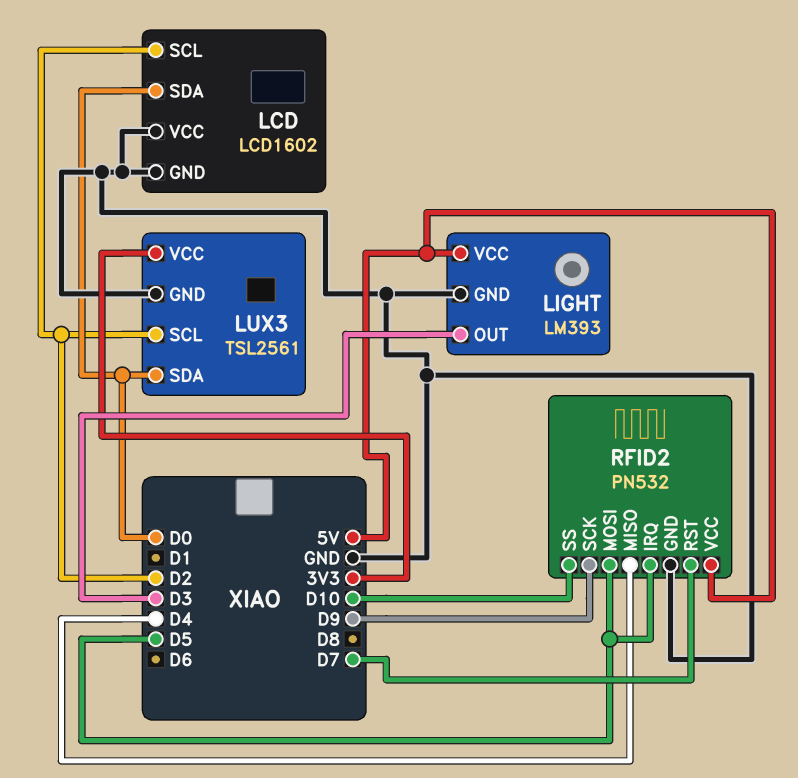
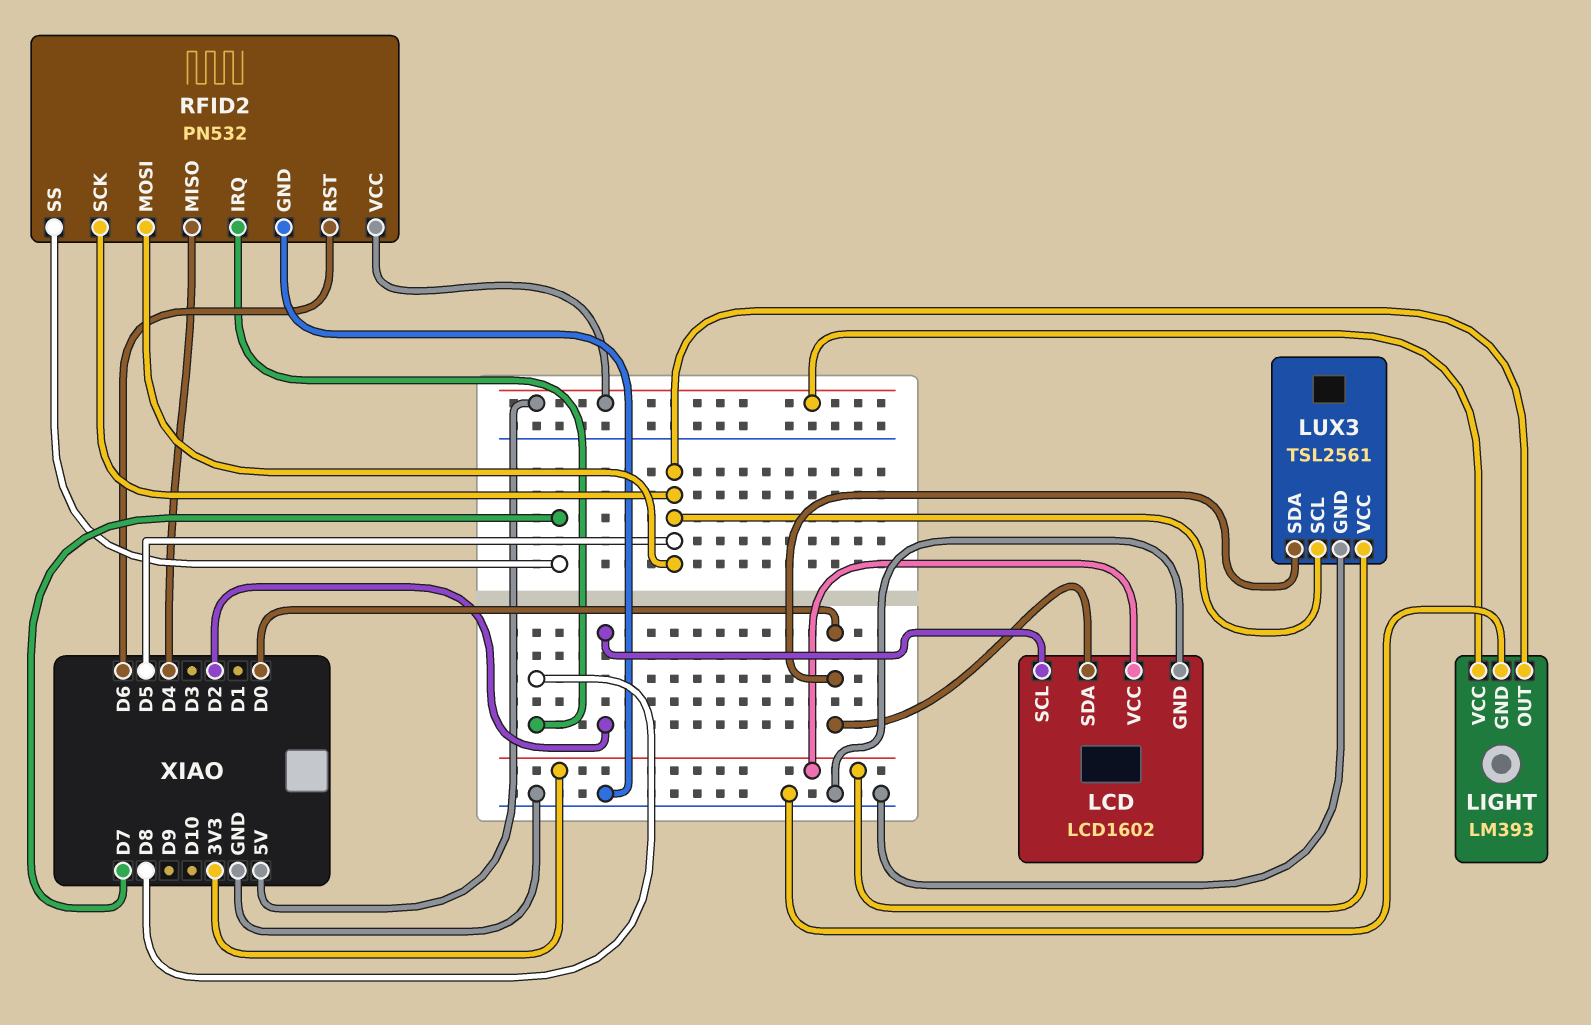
LCD pin VCC: GND -> 3V3
LIGHT pin OUT: D3 -> D5
LUX3 pin SCL: D2 -> D5
RFID2 pin IRQ: D5 -> D8
RFID2 pin RST: D7 -> D6
RFID2 pin SCK: D9 -> D5
RFID2 pin SS: D10 -> D7

